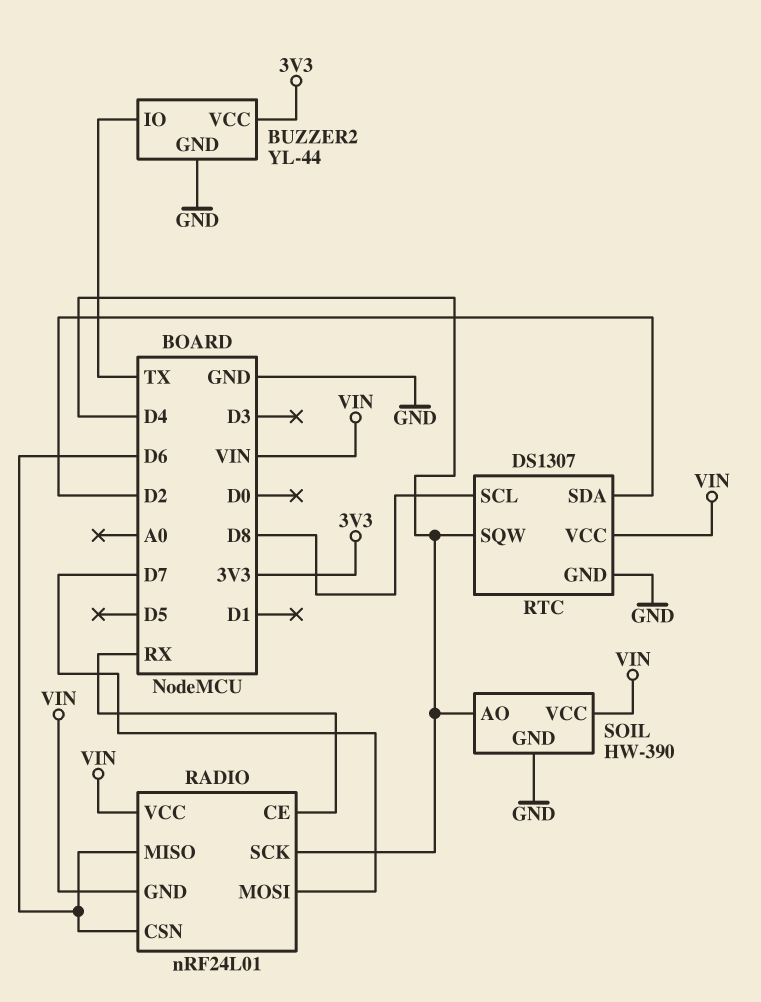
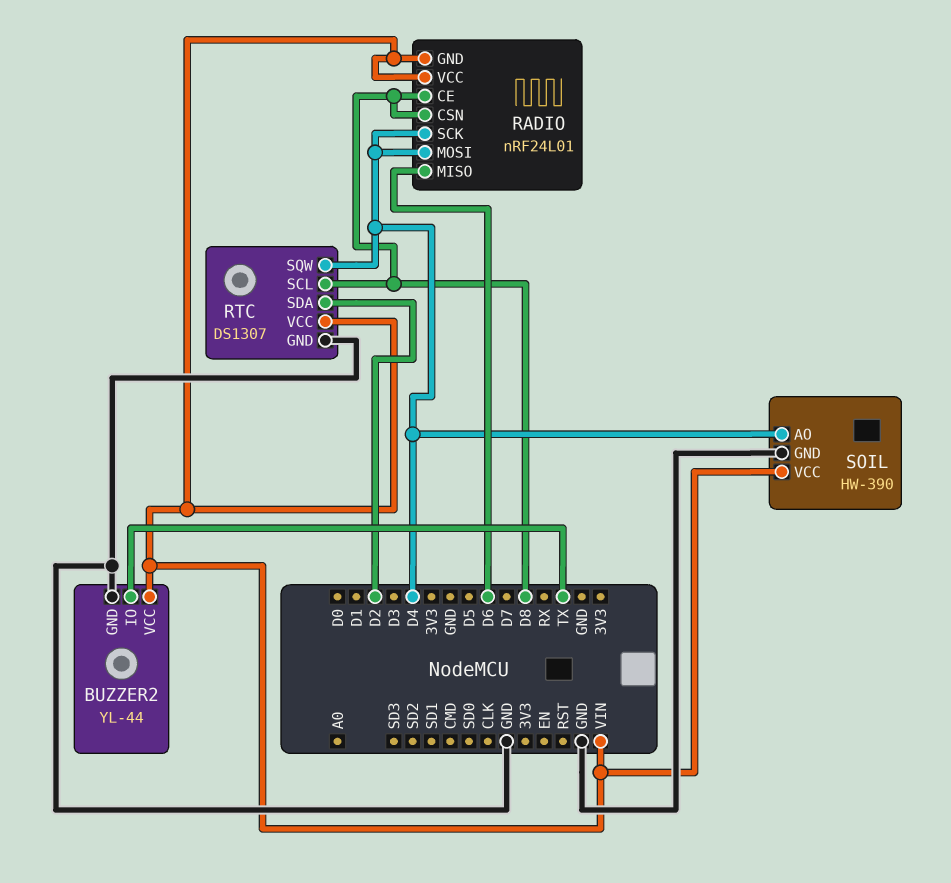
BUZZER2 pin VCC: 3V3 -> VIN
RADIO pin CE: RX -> D8
RADIO pin CSN: D6 -> D8
RADIO pin MOSI: D7 -> D4

